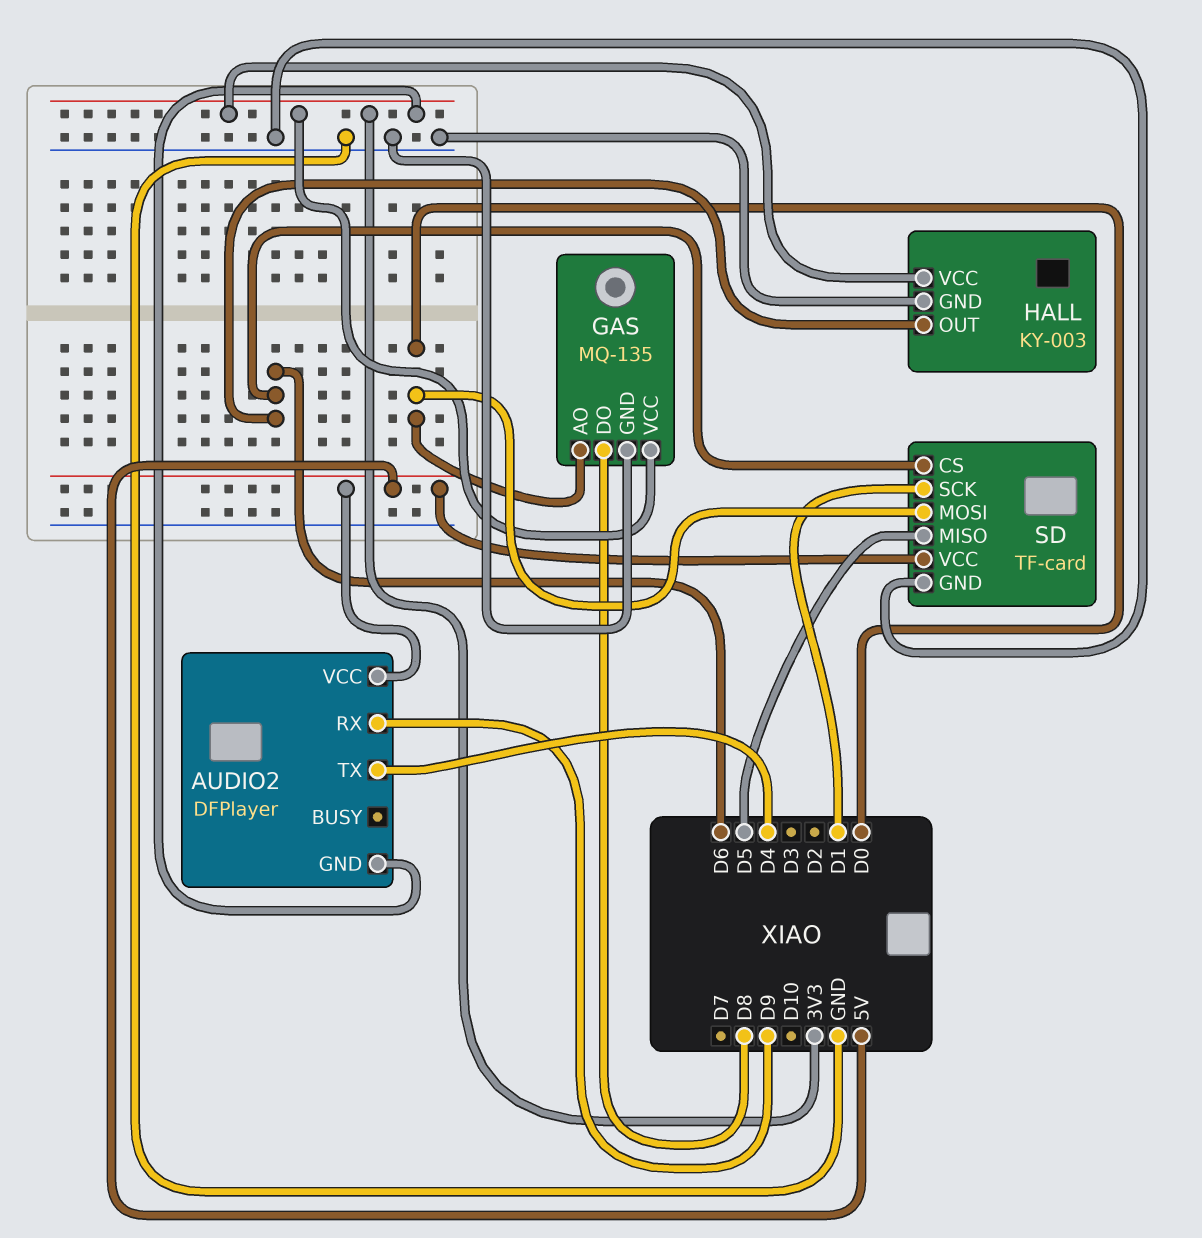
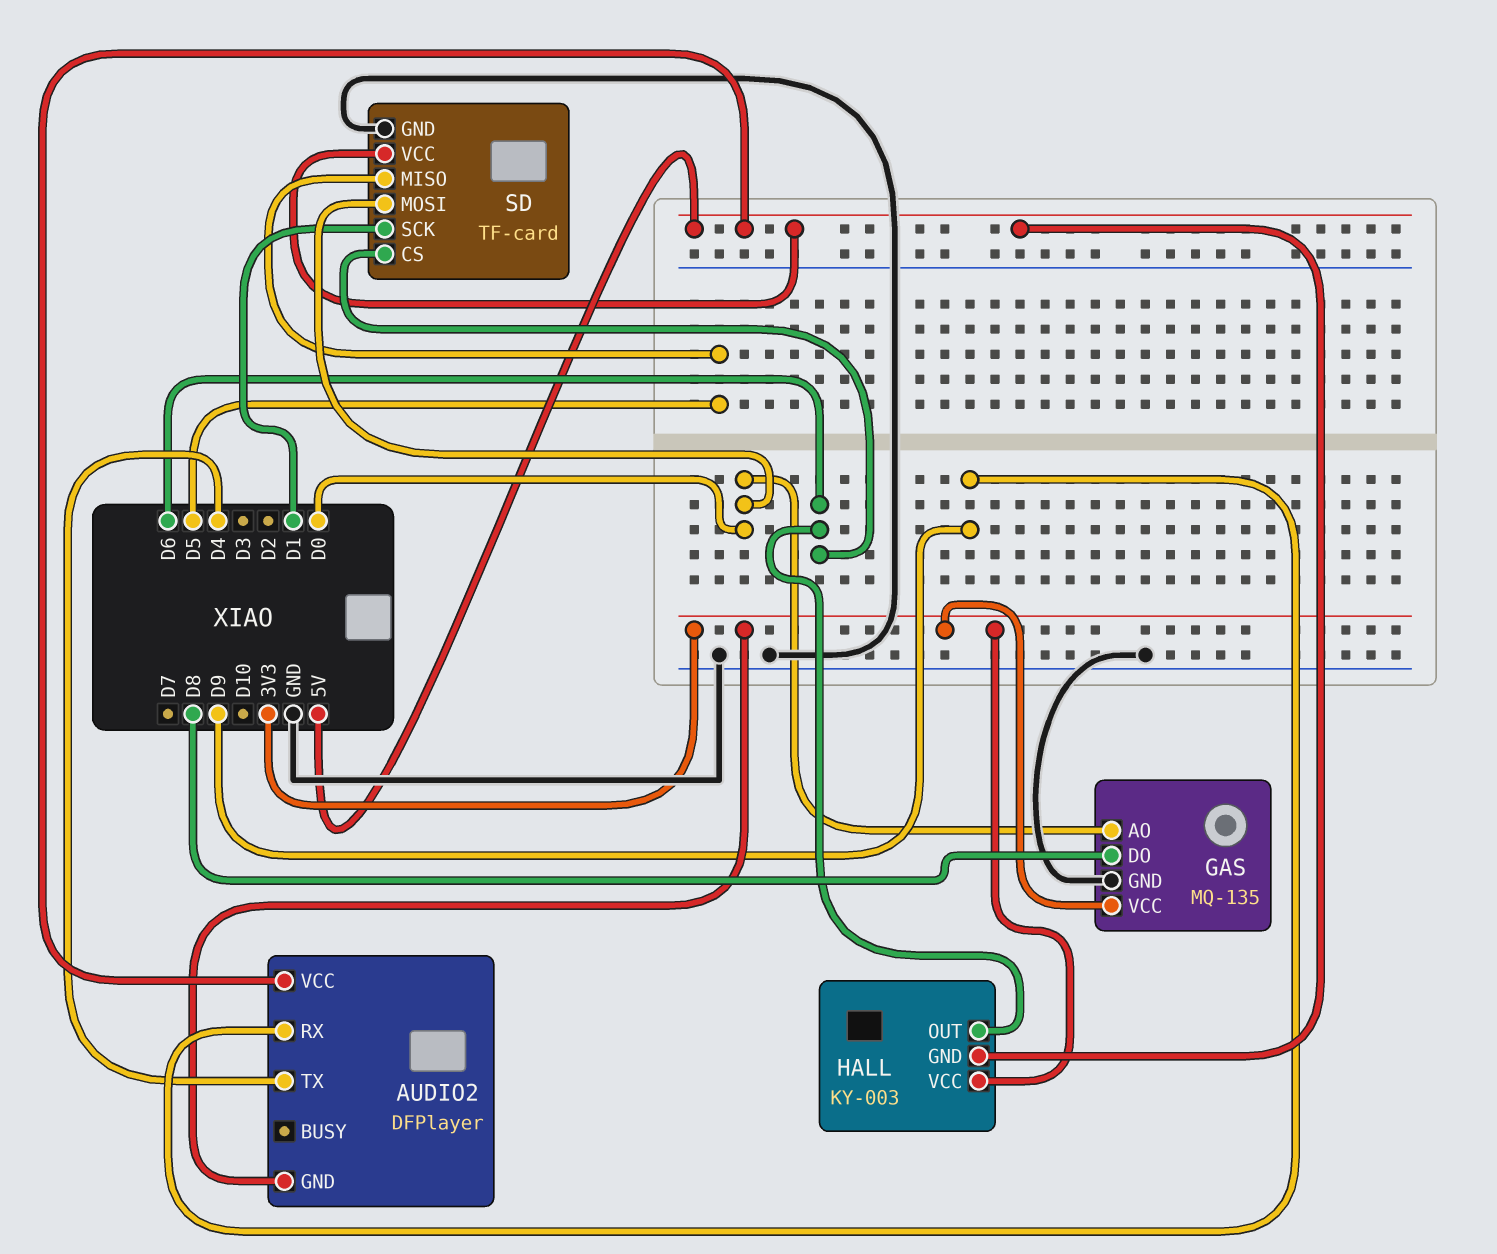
HALL pin GND: GND -> 5V

